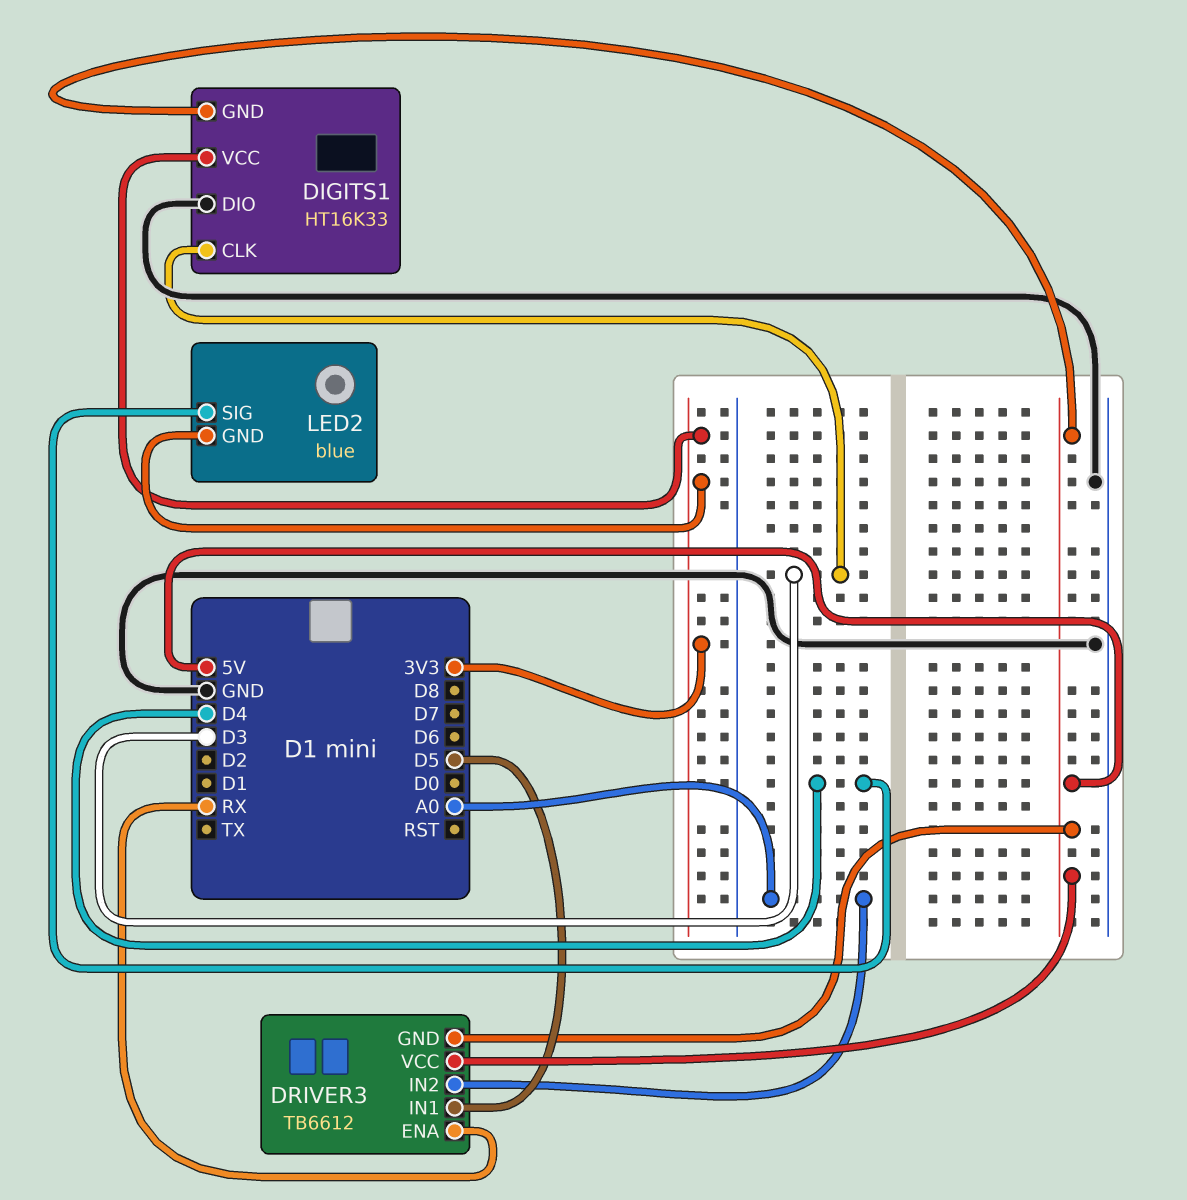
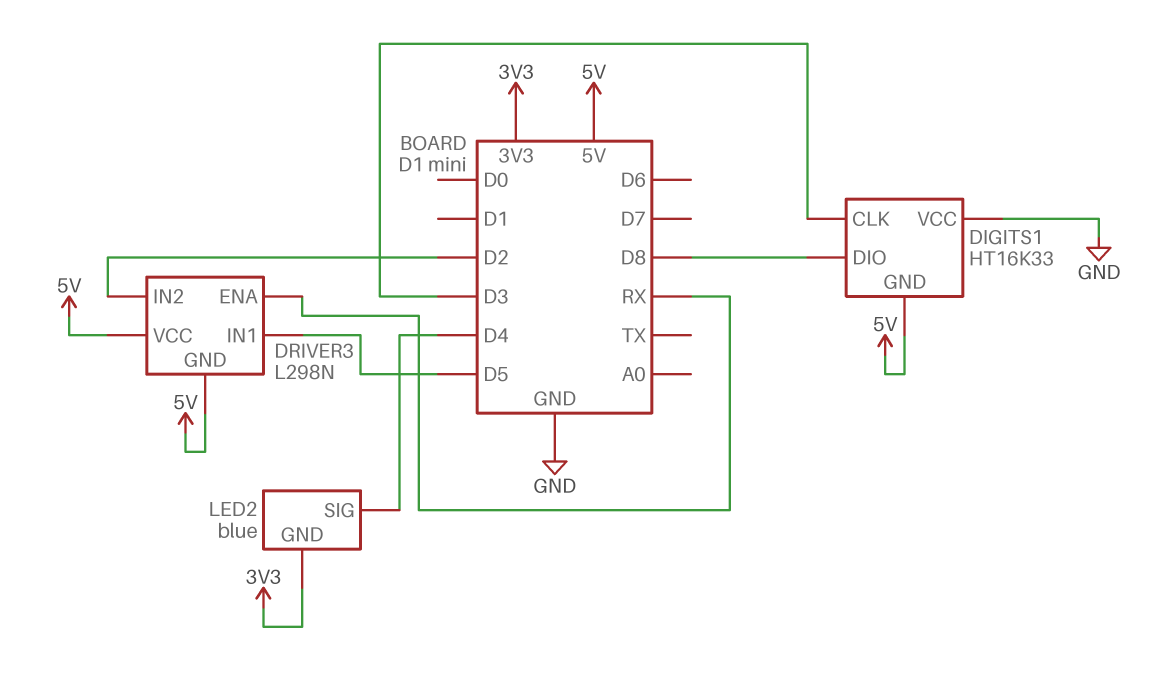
DIGITS1 pin DIO: GND -> D8
DIGITS1 pin VCC: 3V3 -> GND
DRIVER3: TB6612 -> L298N
DRIVER3 pin IN2: A0 -> D2

